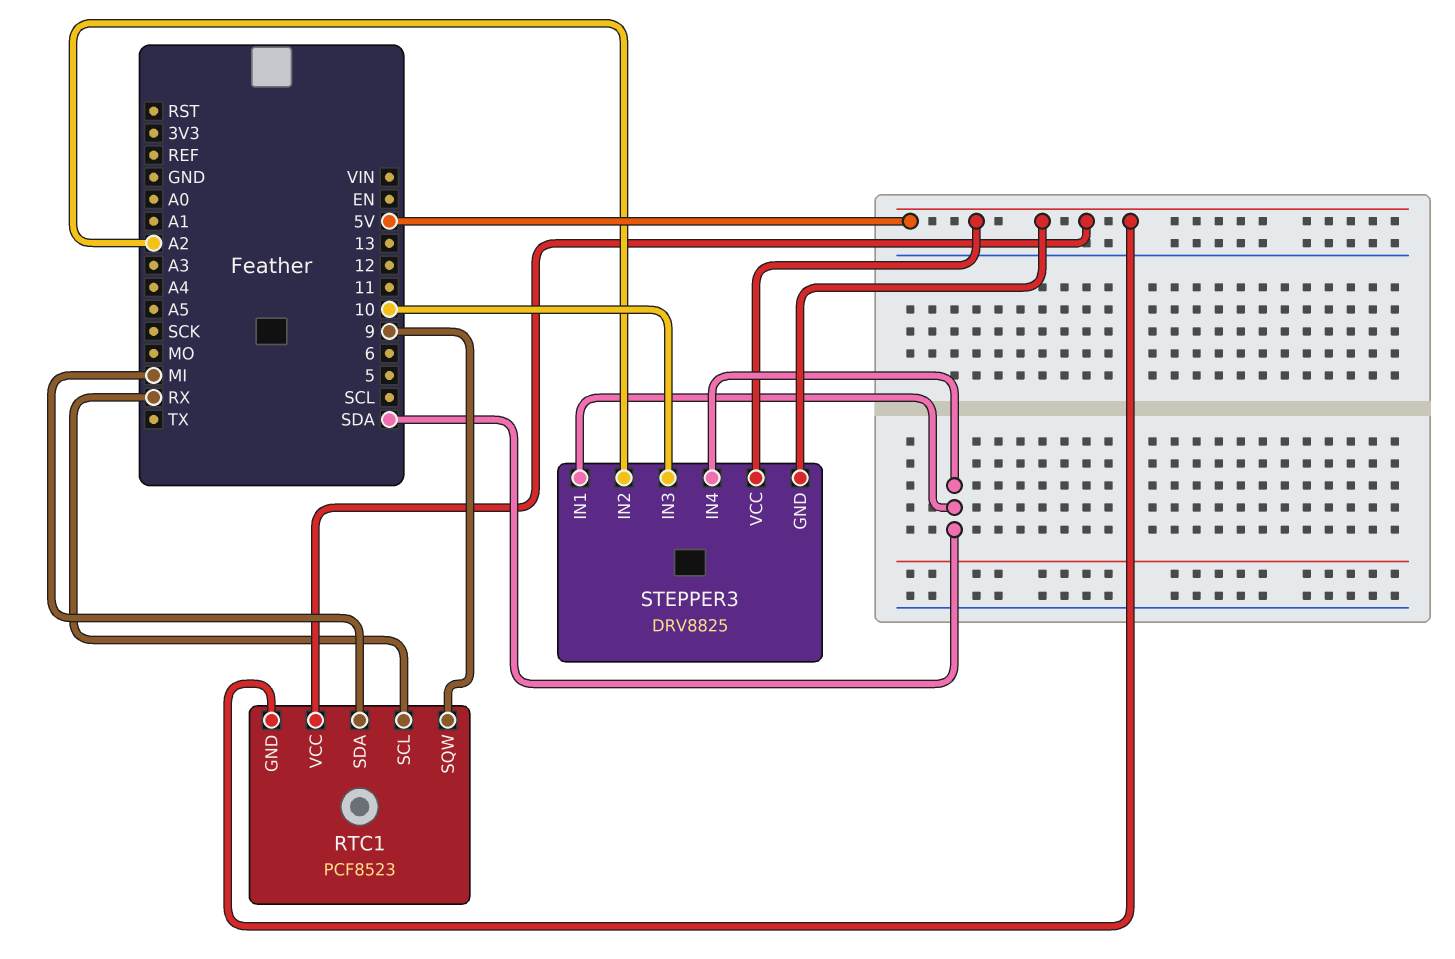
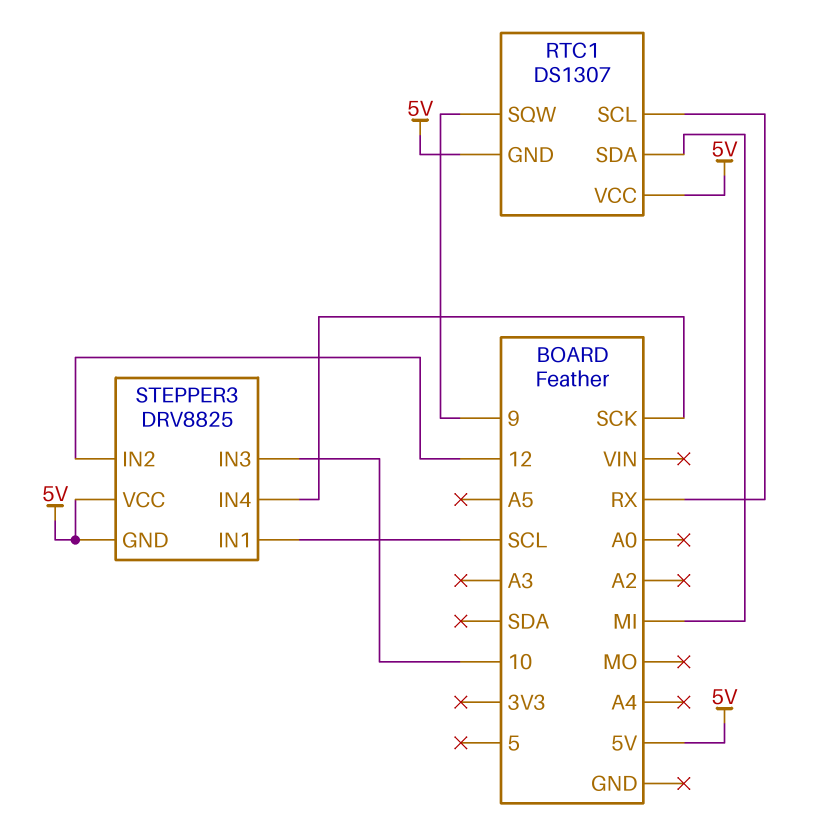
RTC1: PCF8523 -> DS1307
STEPPER3 pin IN1: SDA -> SCL
STEPPER3 pin IN2: A2 -> 12
STEPPER3 pin IN4: SDA -> SCK

